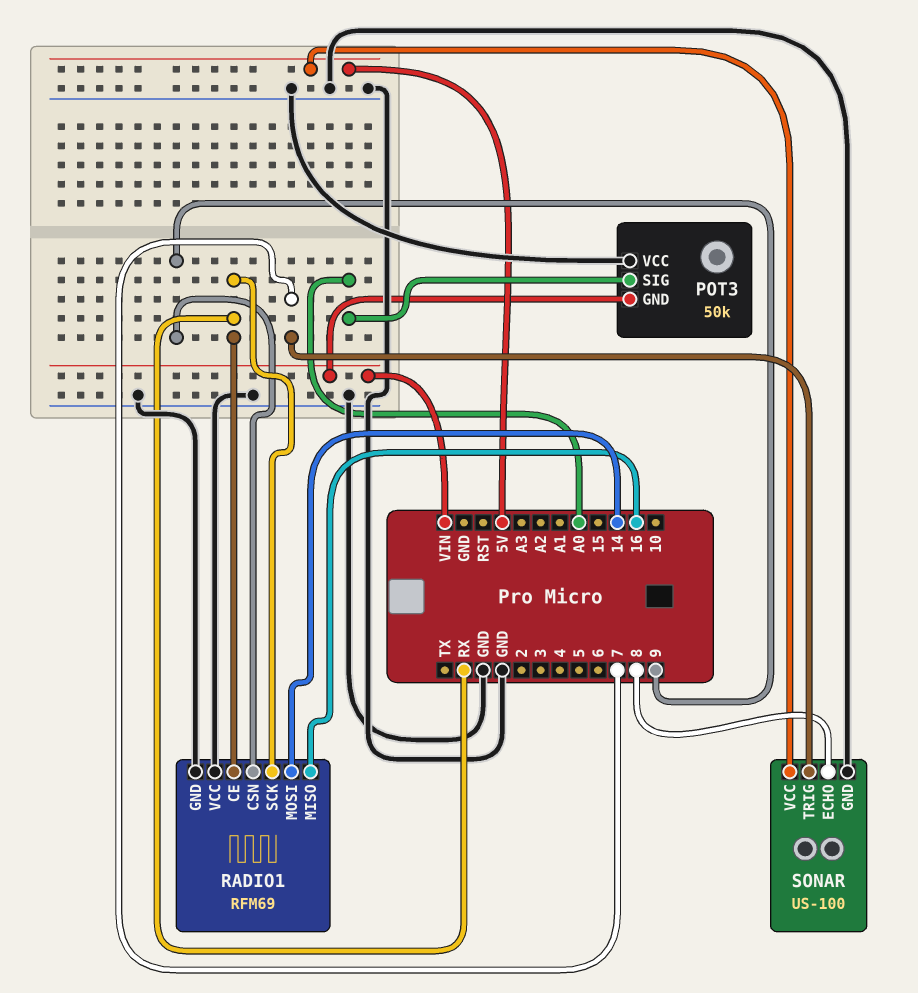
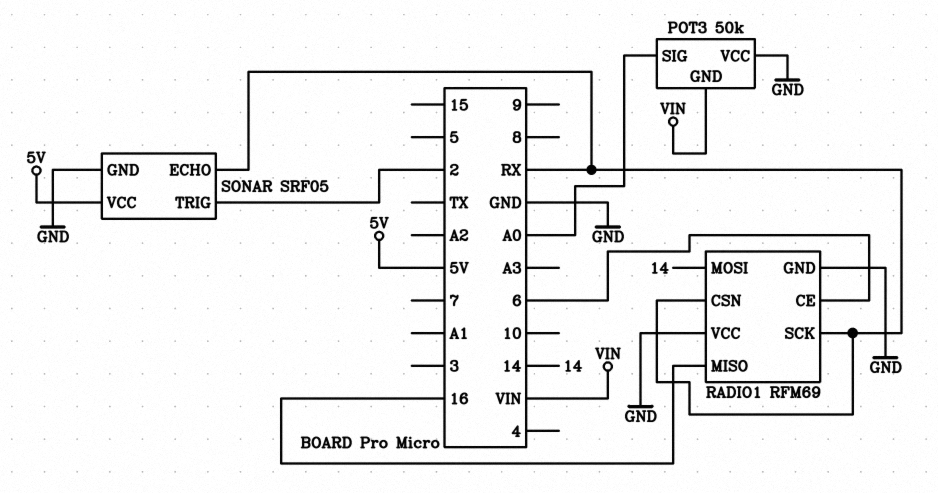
RADIO1 pin CE: RX -> 6
RADIO1 pin CSN: 9 -> RX
SONAR: US-100 -> SRF05
SONAR pin ECHO: 8 -> RX
SONAR pin TRIG: 7 -> 2

